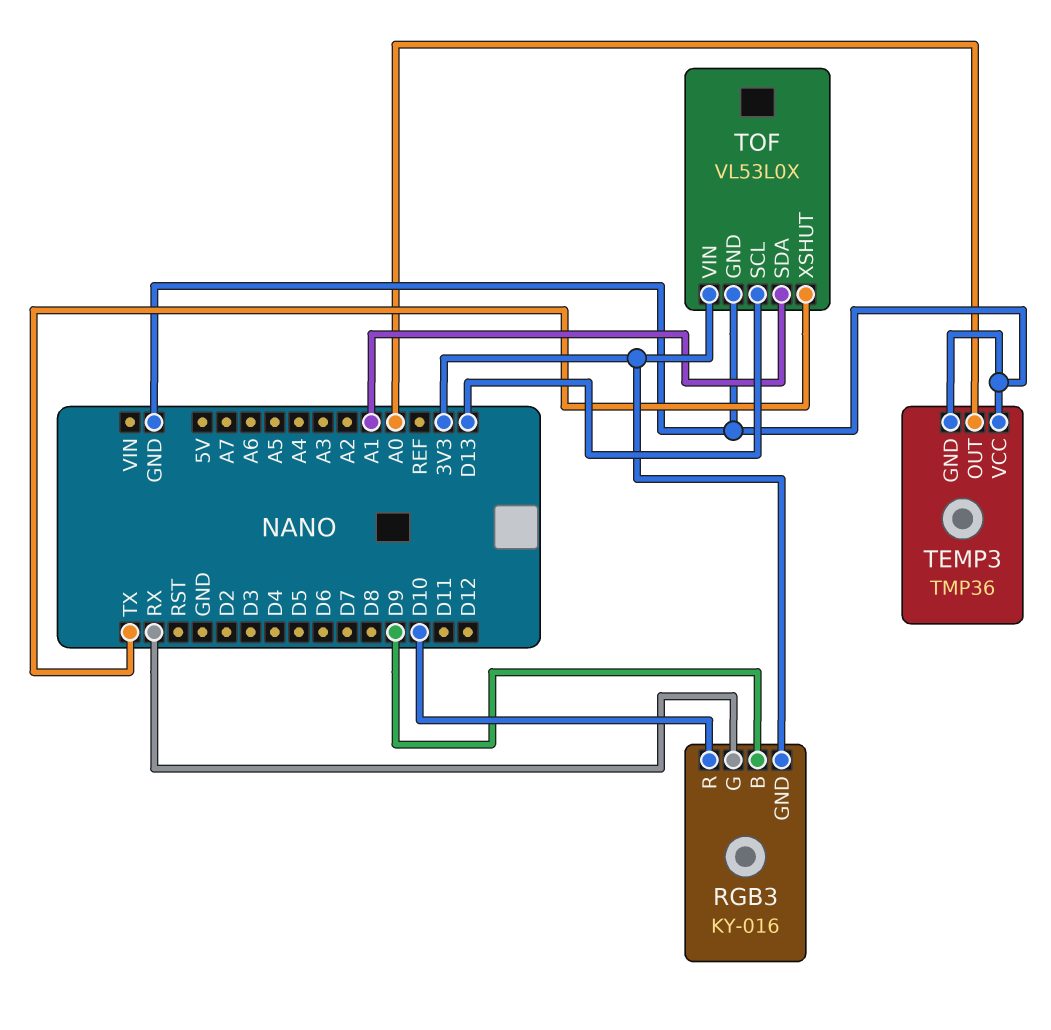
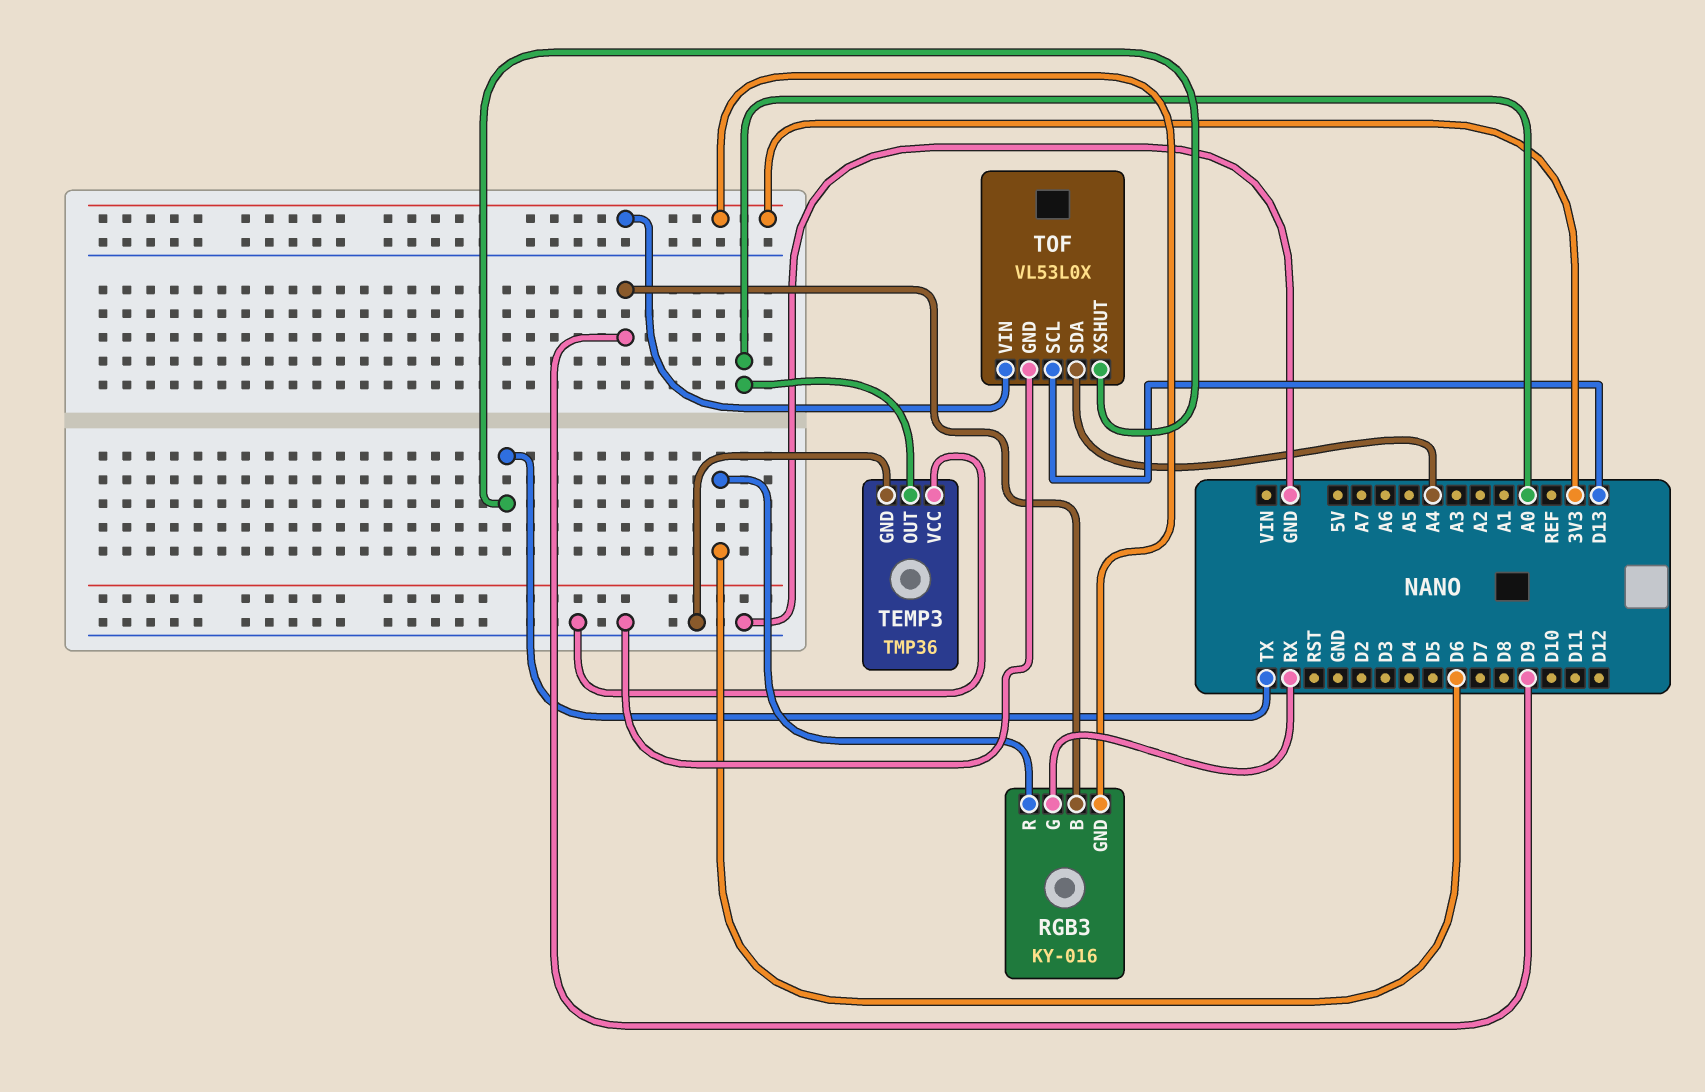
RGB3 pin R: D10 -> D6
TOF pin SDA: A1 -> A4

